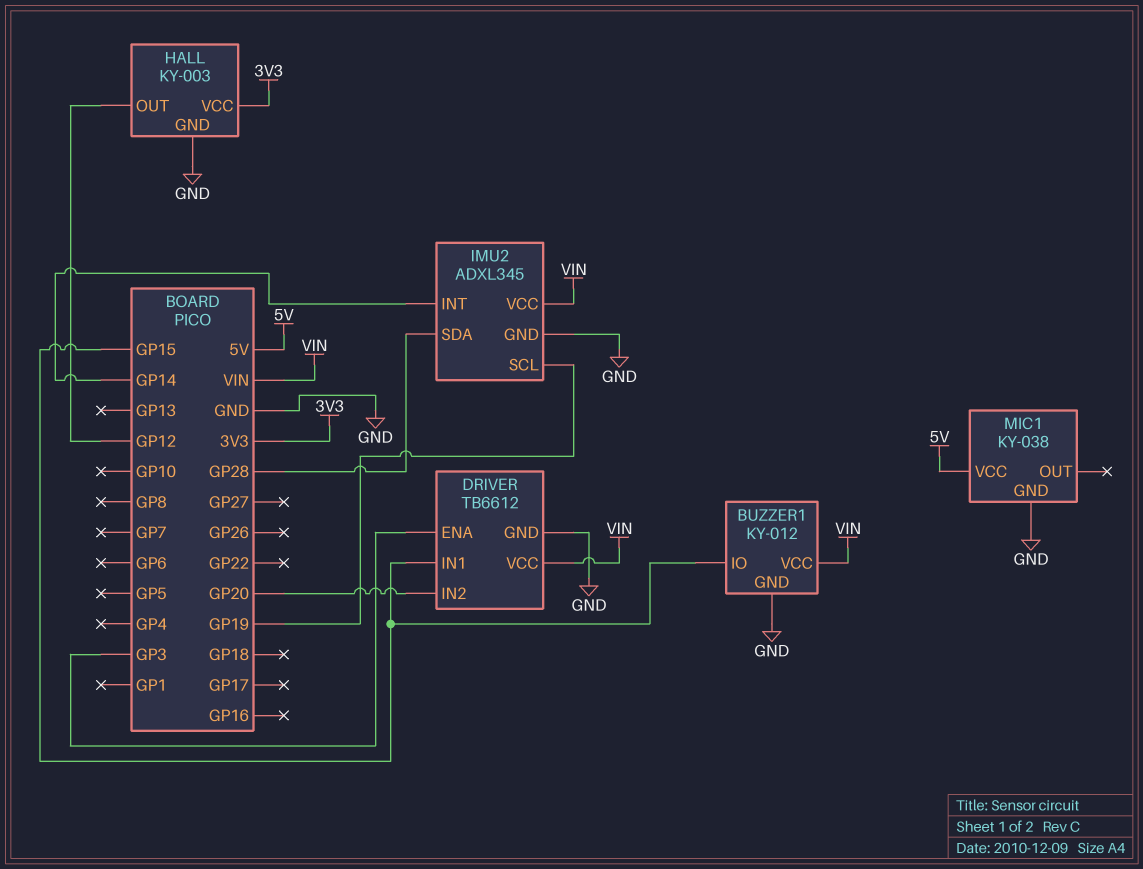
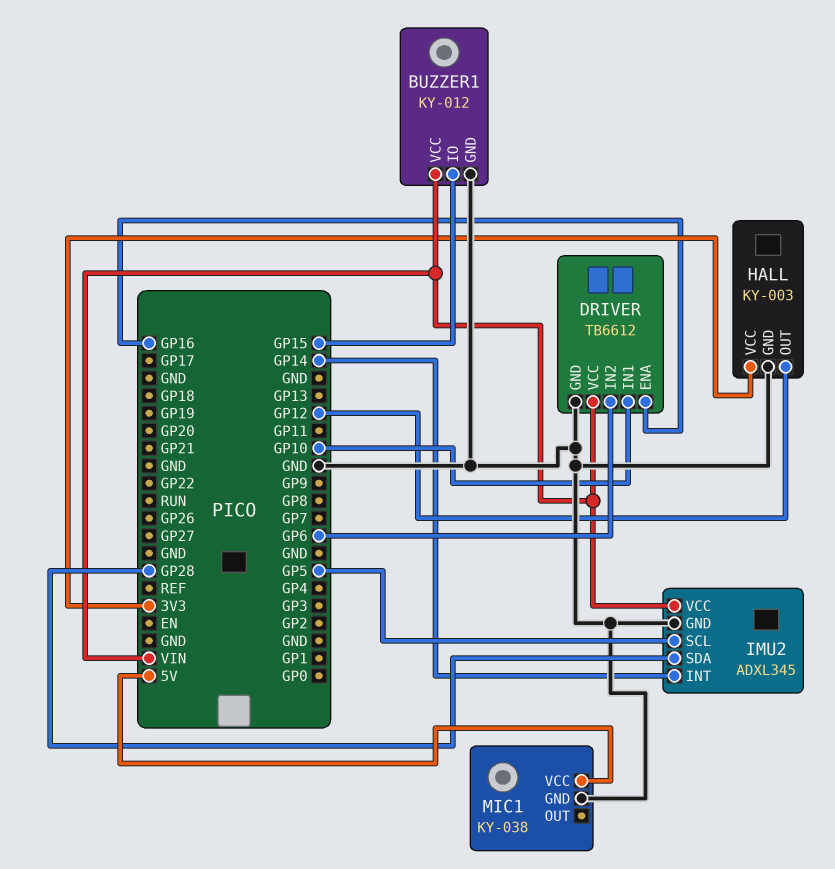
DRIVER pin ENA: GP3 -> GP16
DRIVER pin IN1: GP15 -> GP10
DRIVER pin IN2: GP20 -> GP6
IMU2 pin SCL: GP19 -> GP5

